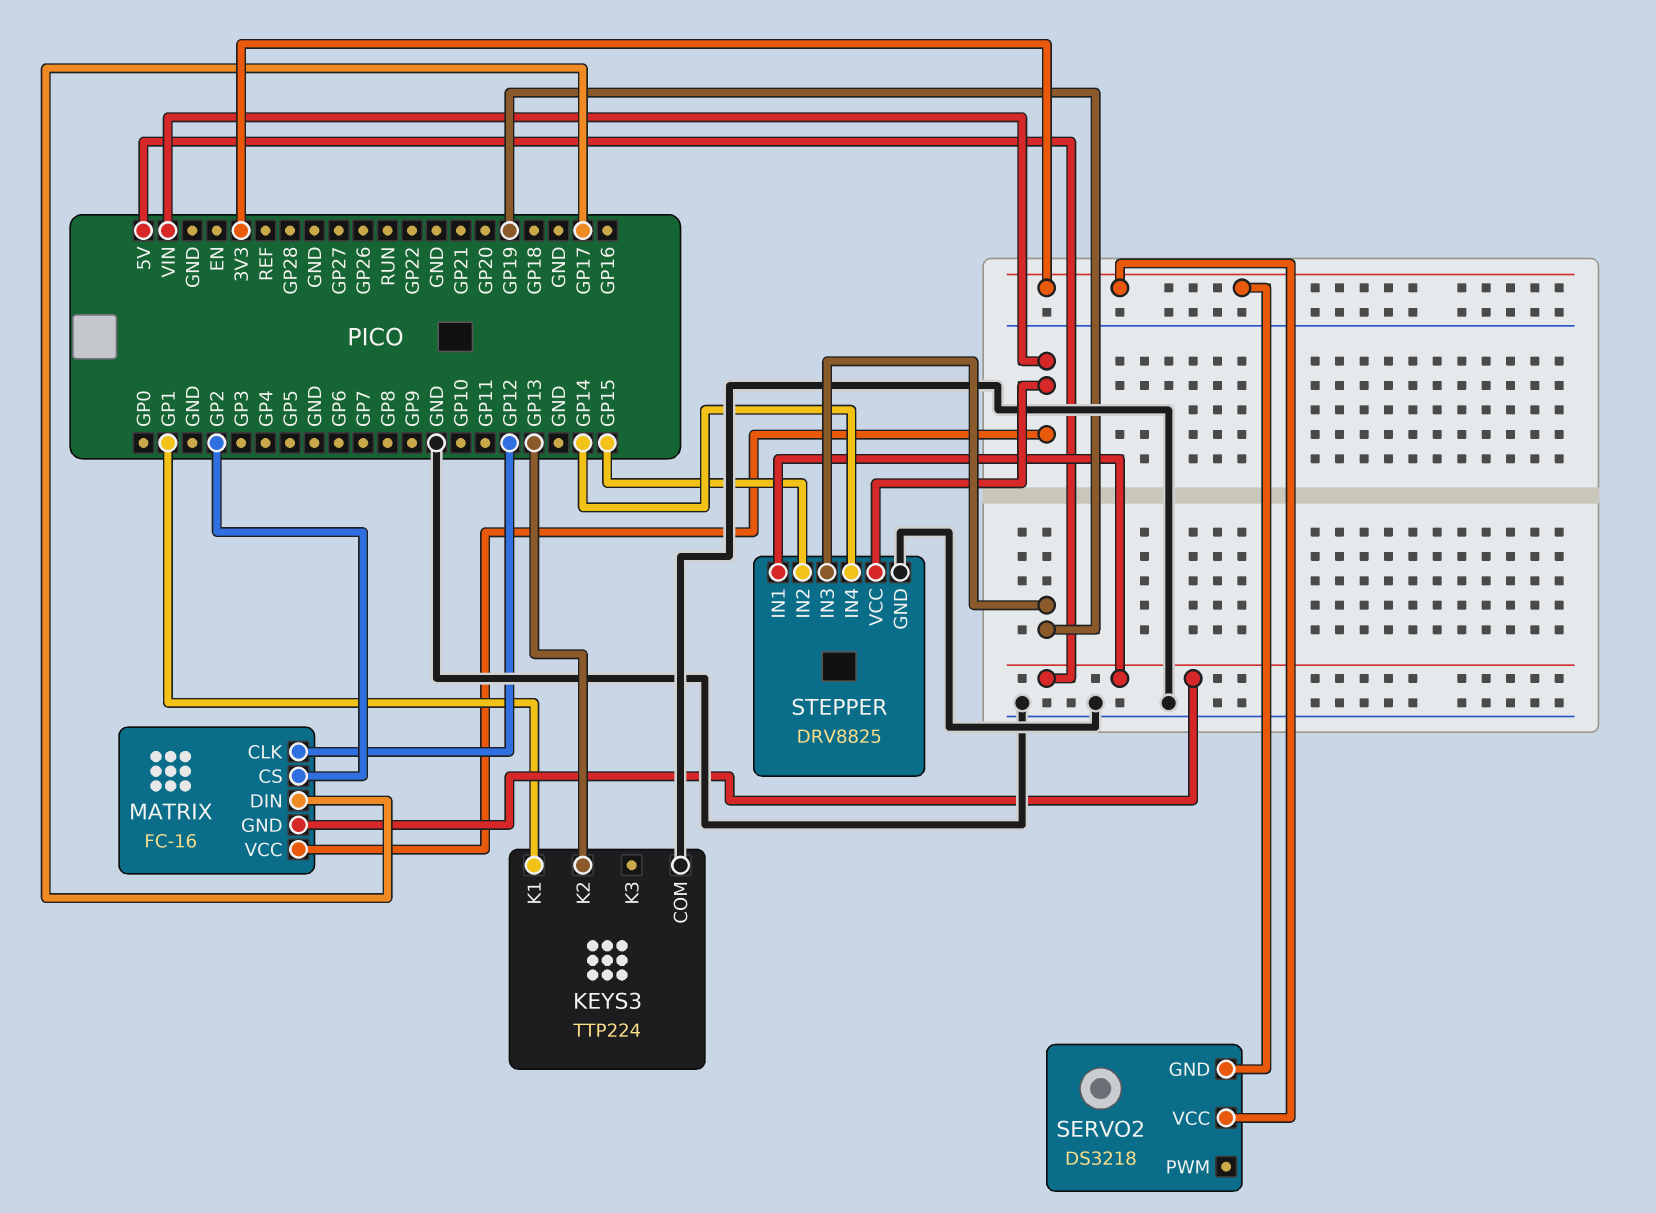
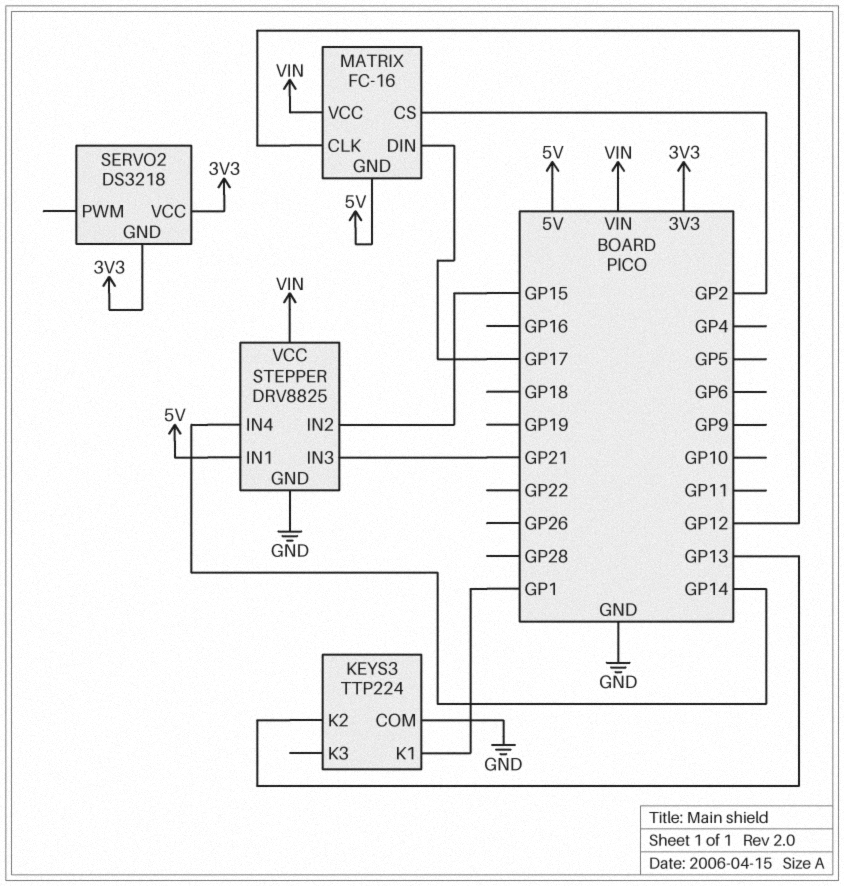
STEPPER pin IN3: GP19 -> GP21

